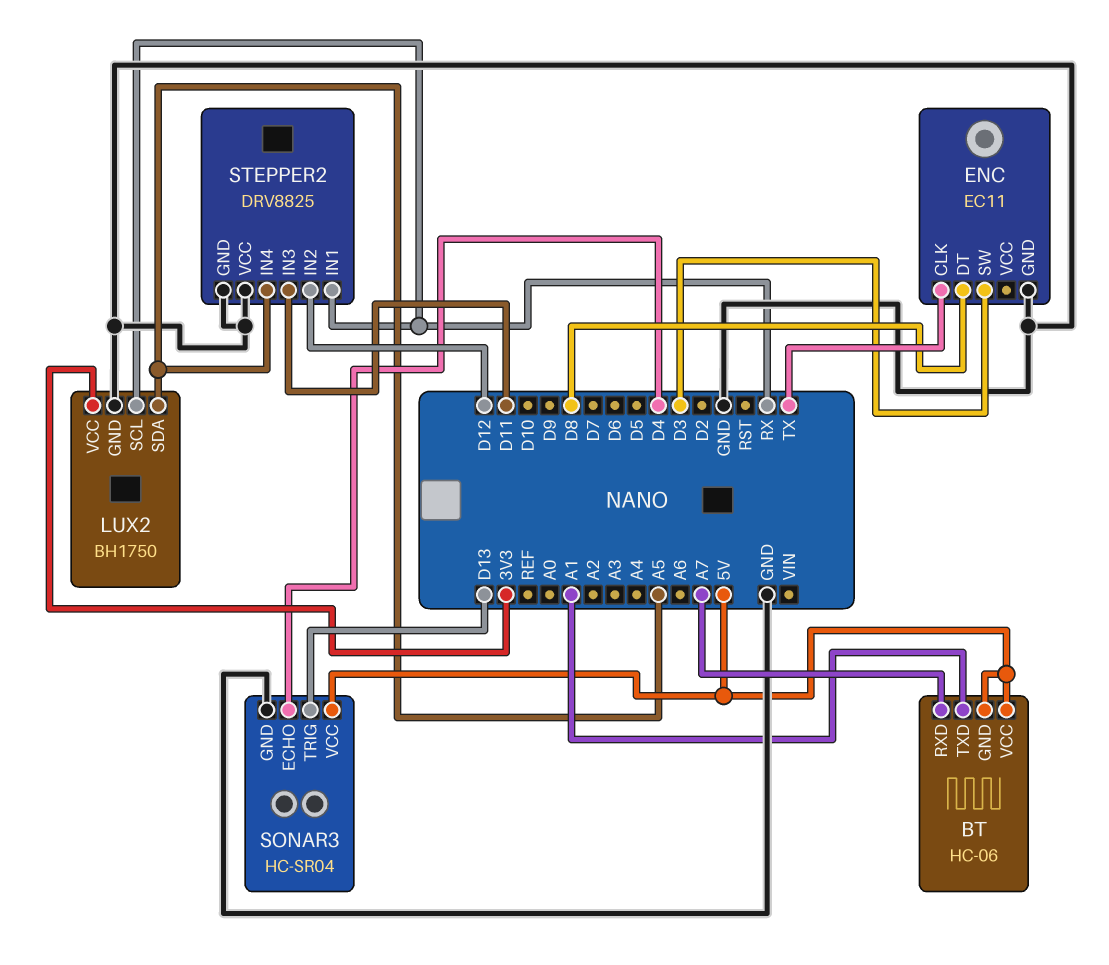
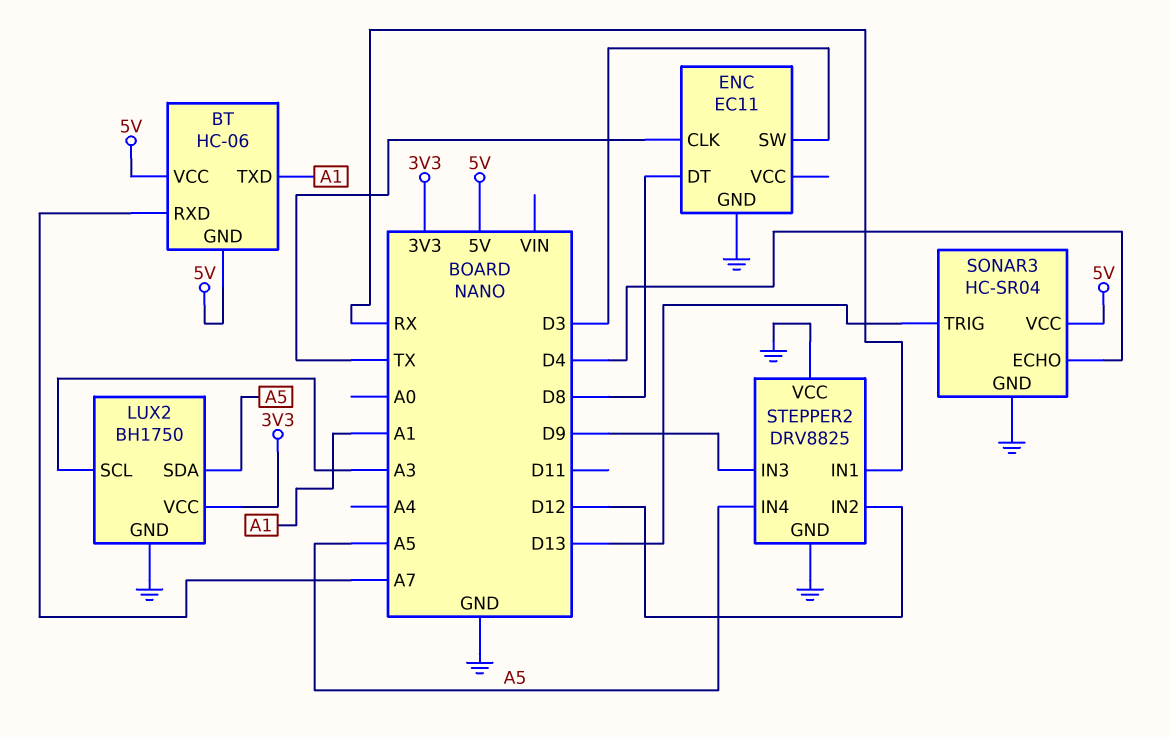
LUX2 pin SCL: RX -> A3
STEPPER2 pin IN3: D11 -> D9

